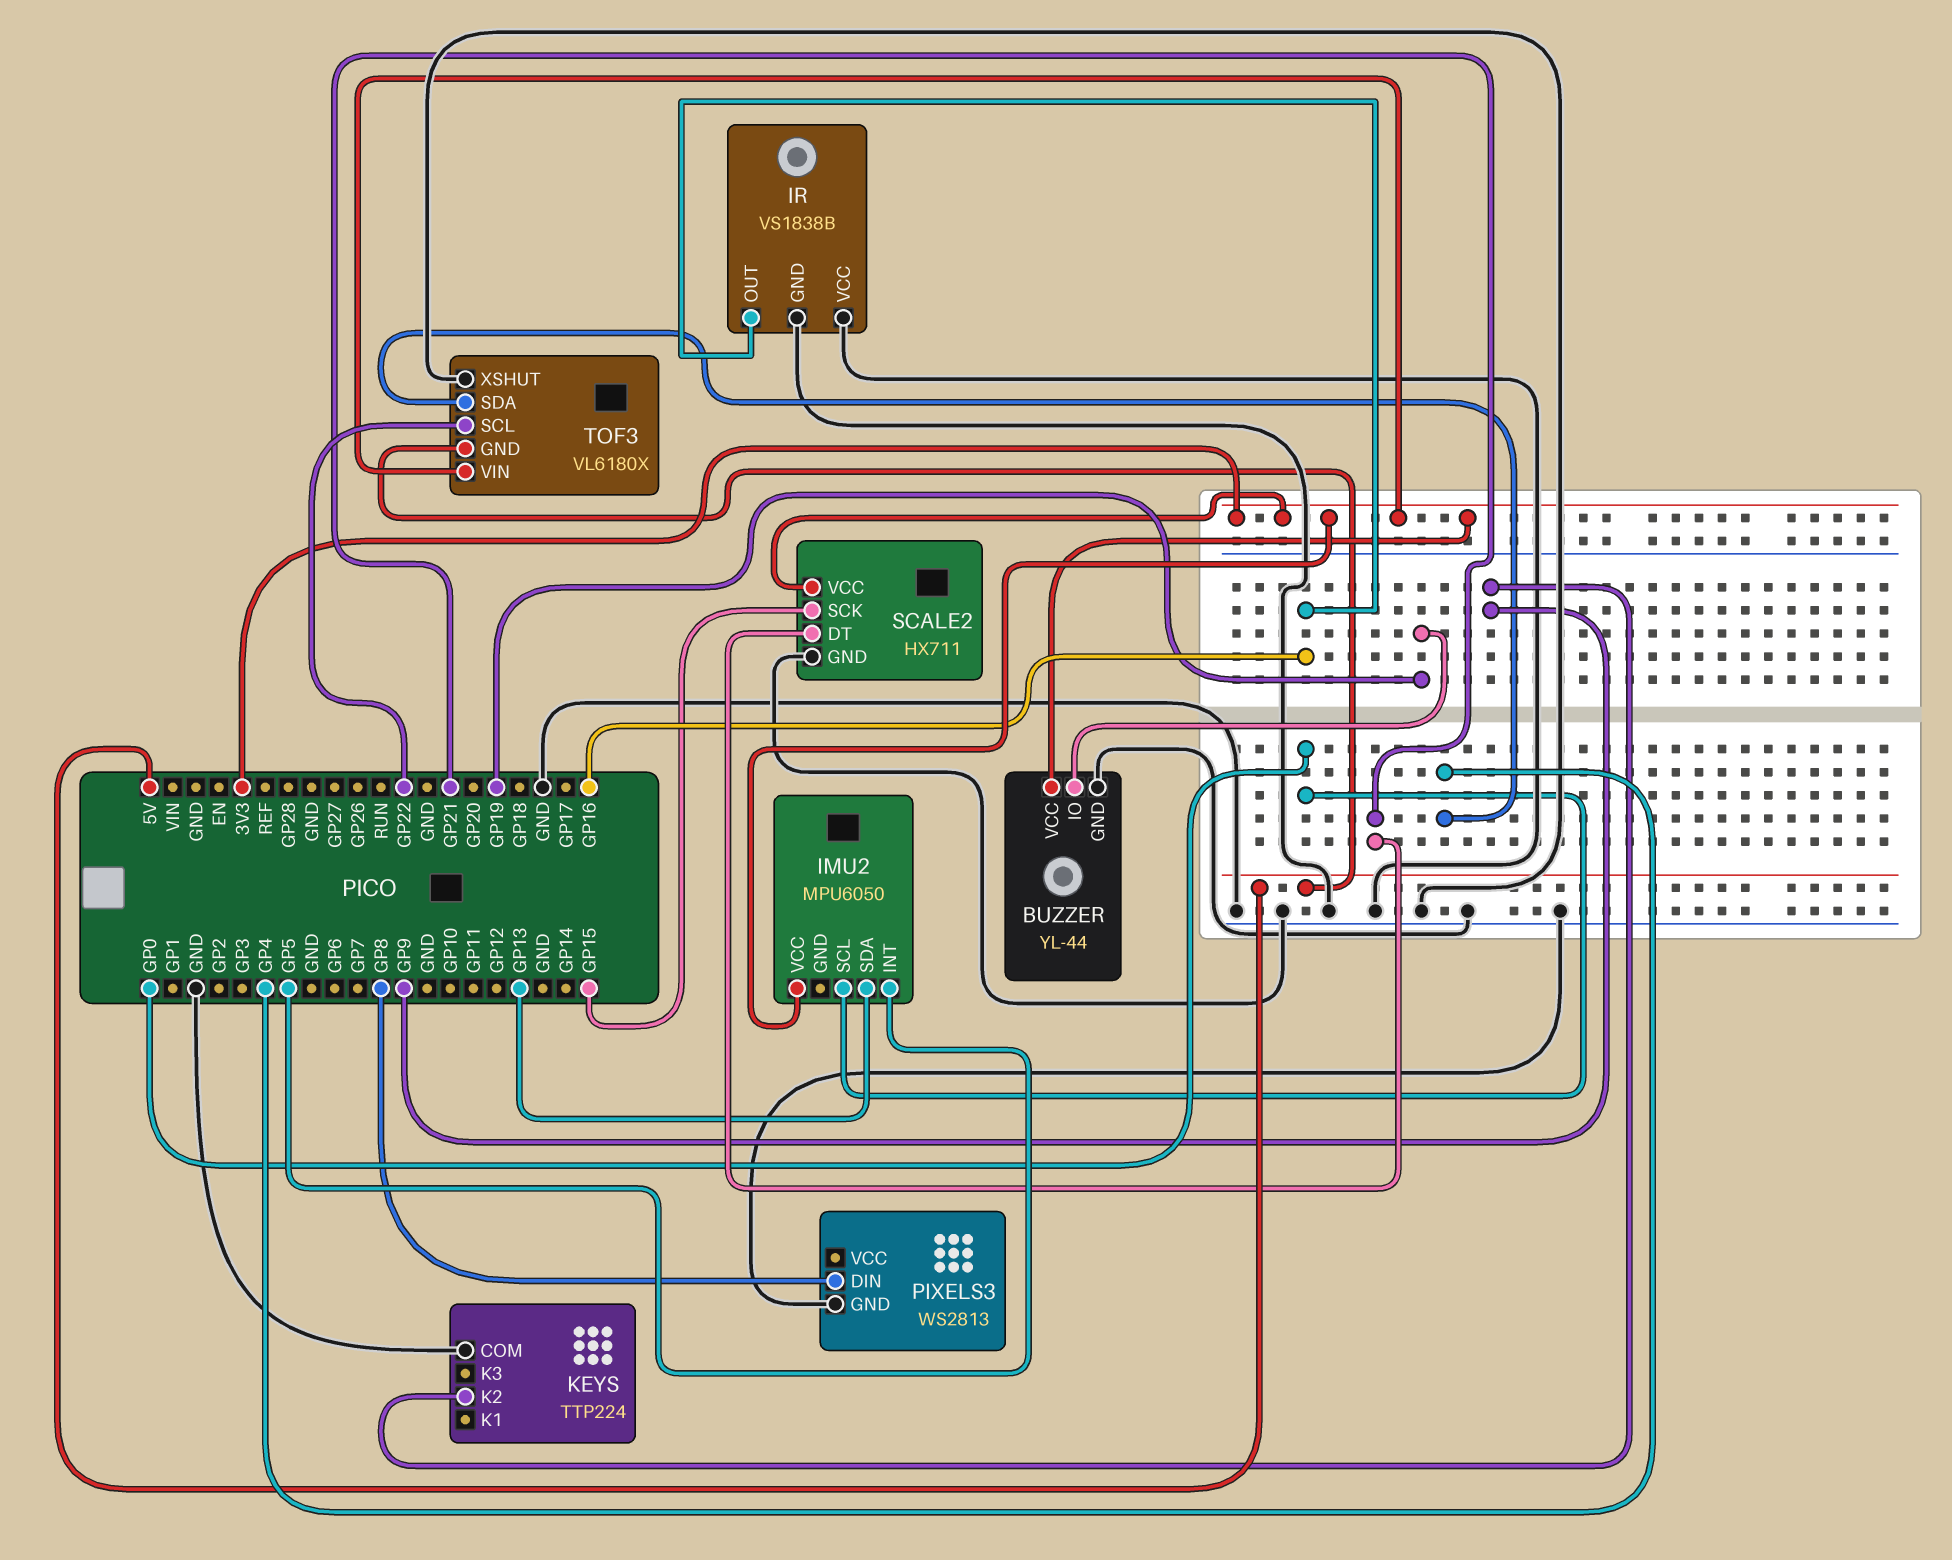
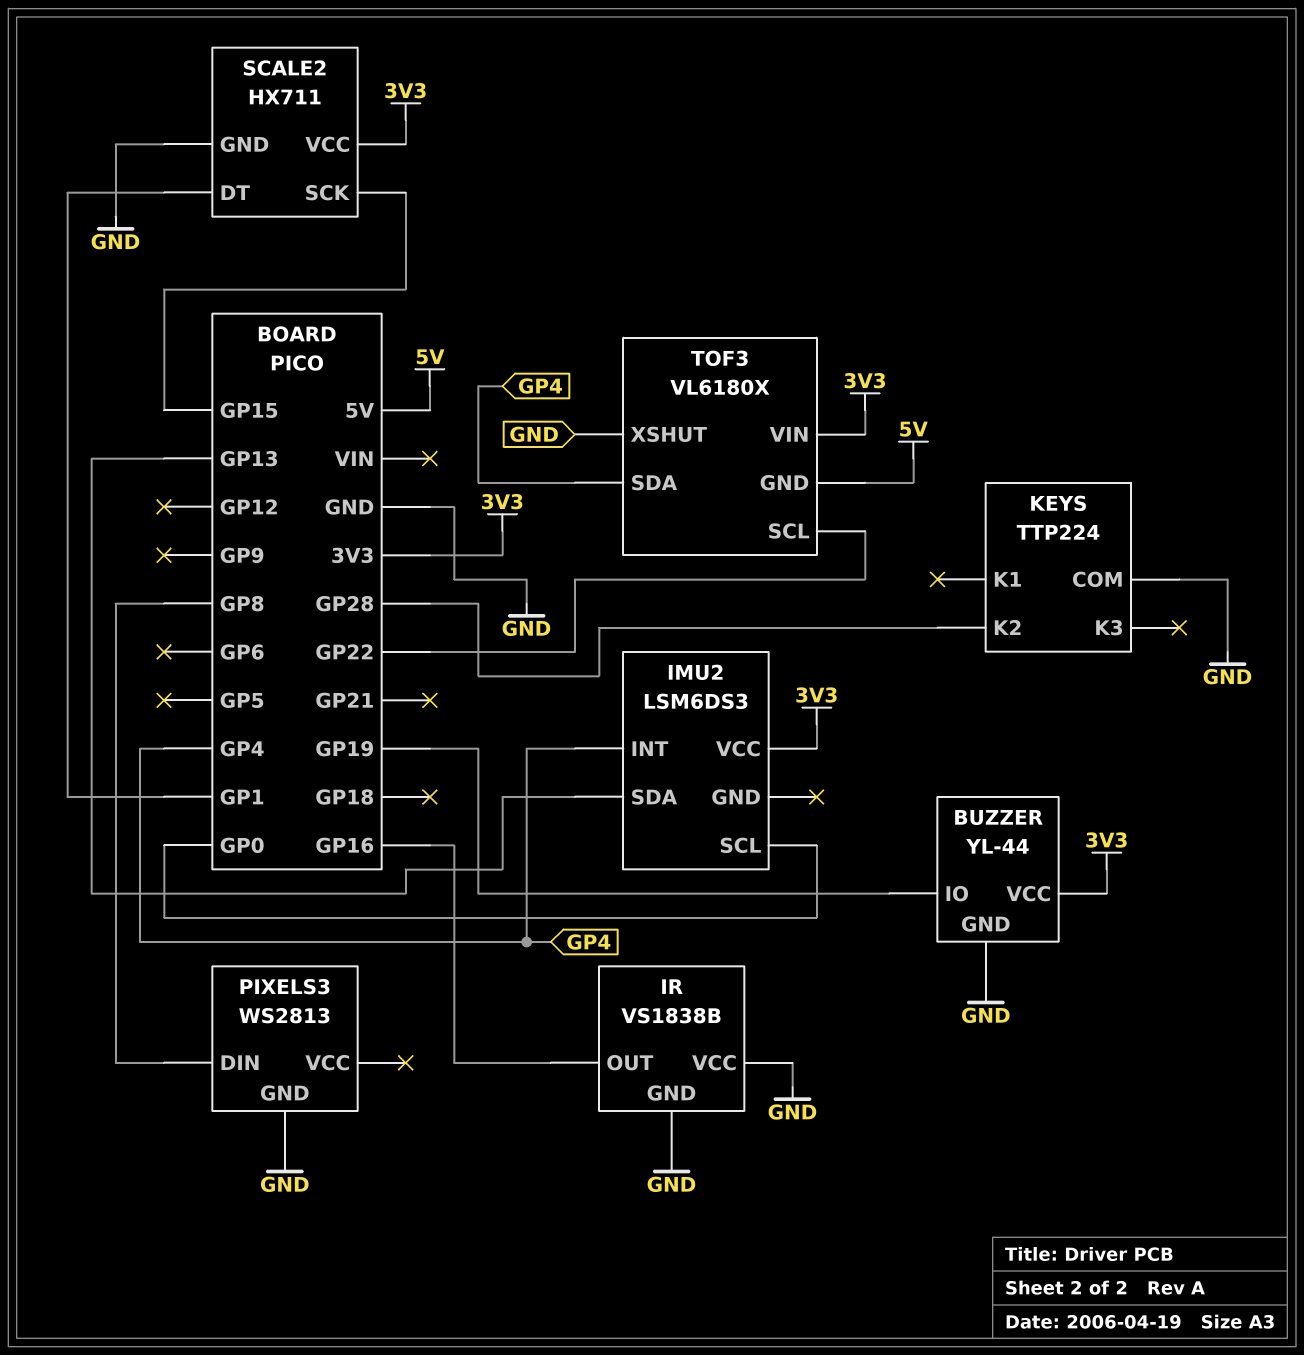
IMU2: MPU6050 -> LSM6DS3
IMU2 pin INT: GP5 -> GP4
KEYS pin K2: GP9 -> GP28
SCALE2 pin DT: GP21 -> GP1

